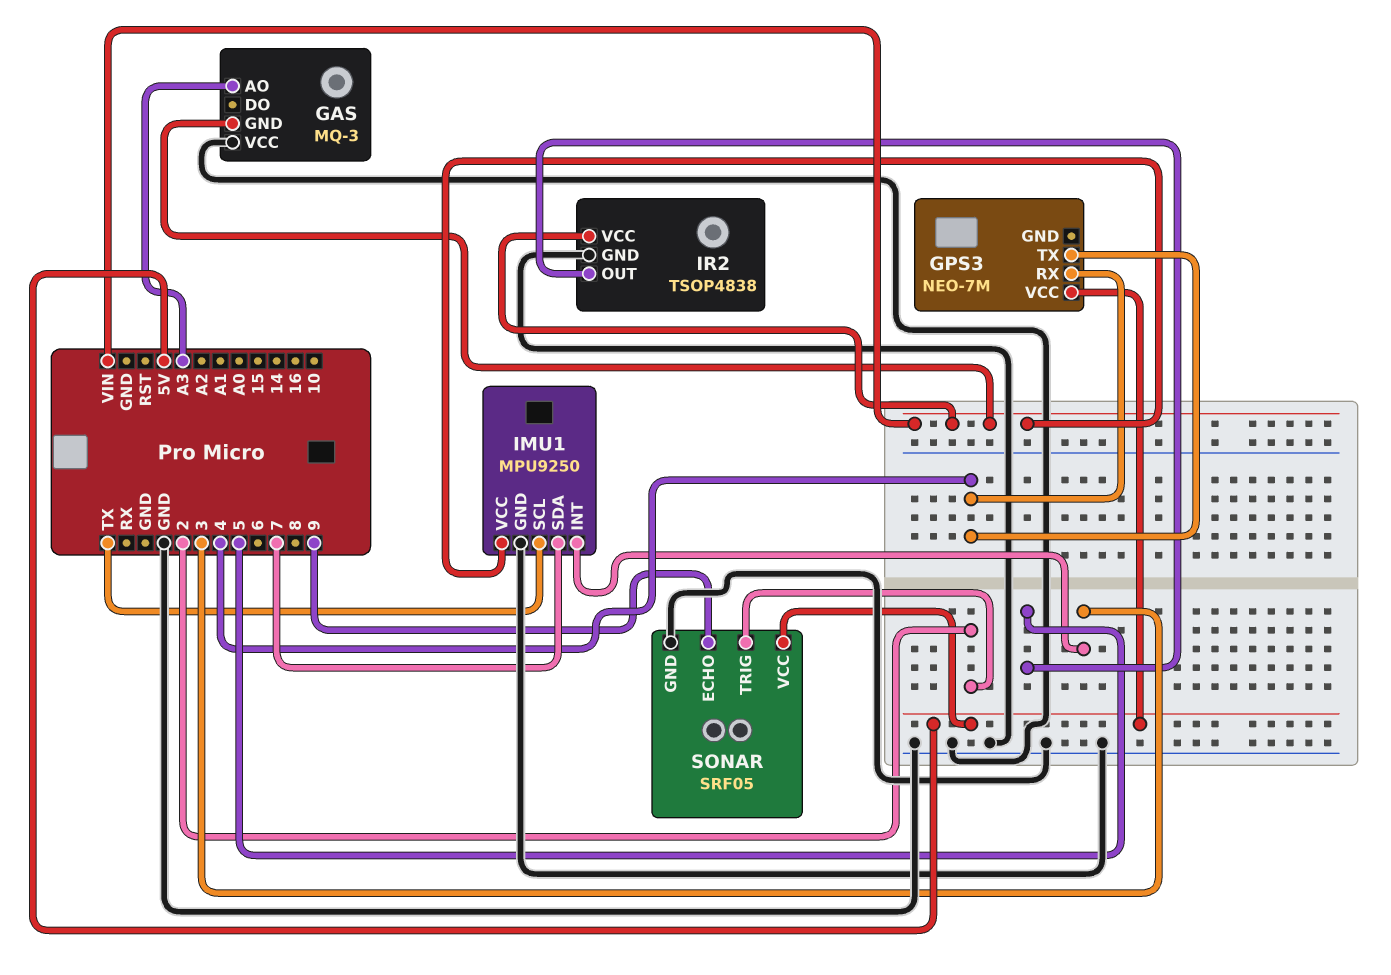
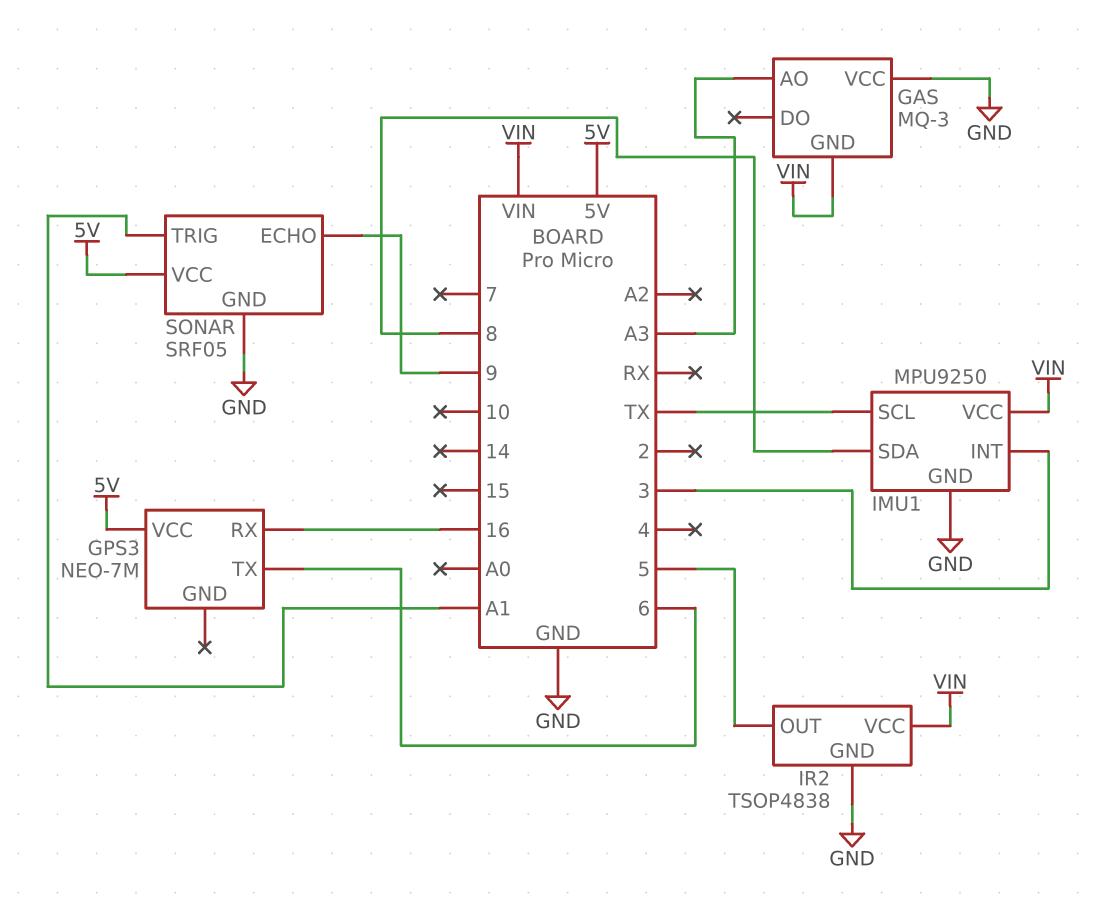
GPS3 pin RX: 4 -> 16
GPS3 pin TX: 4 -> 6
IMU1 pin SDA: 7 -> 8
SONAR pin TRIG: 2 -> A1

